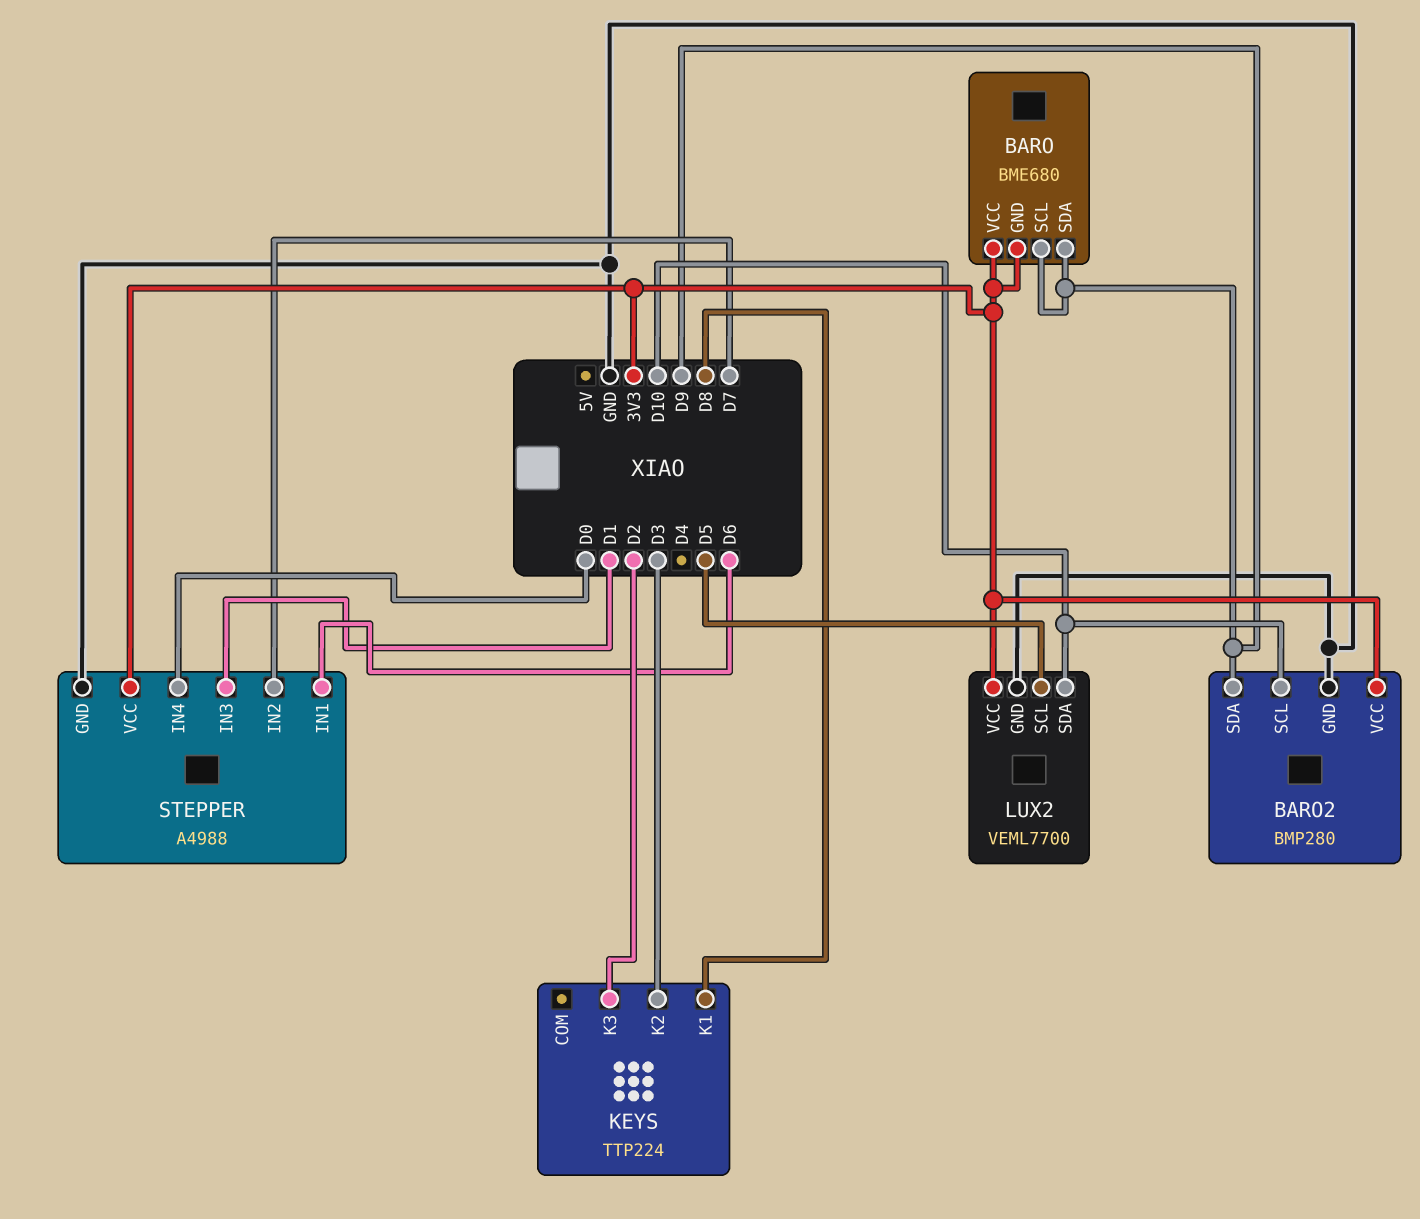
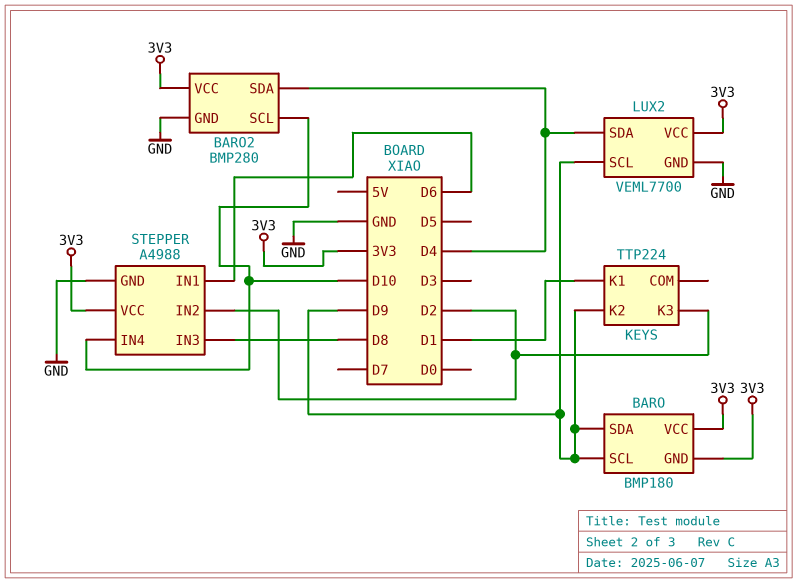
BARO: BME680 -> BMP180
BARO2 pin SDA: D9 -> D4
KEYS pin K1: D8 -> D1
KEYS pin K2: D3 -> D9
LUX2 pin SCL: D5 -> D9
LUX2 pin SDA: D10 -> D4
STEPPER pin IN2: D7 -> D2
STEPPER pin IN3: D1 -> D8
STEPPER pin IN4: D0 -> D10

